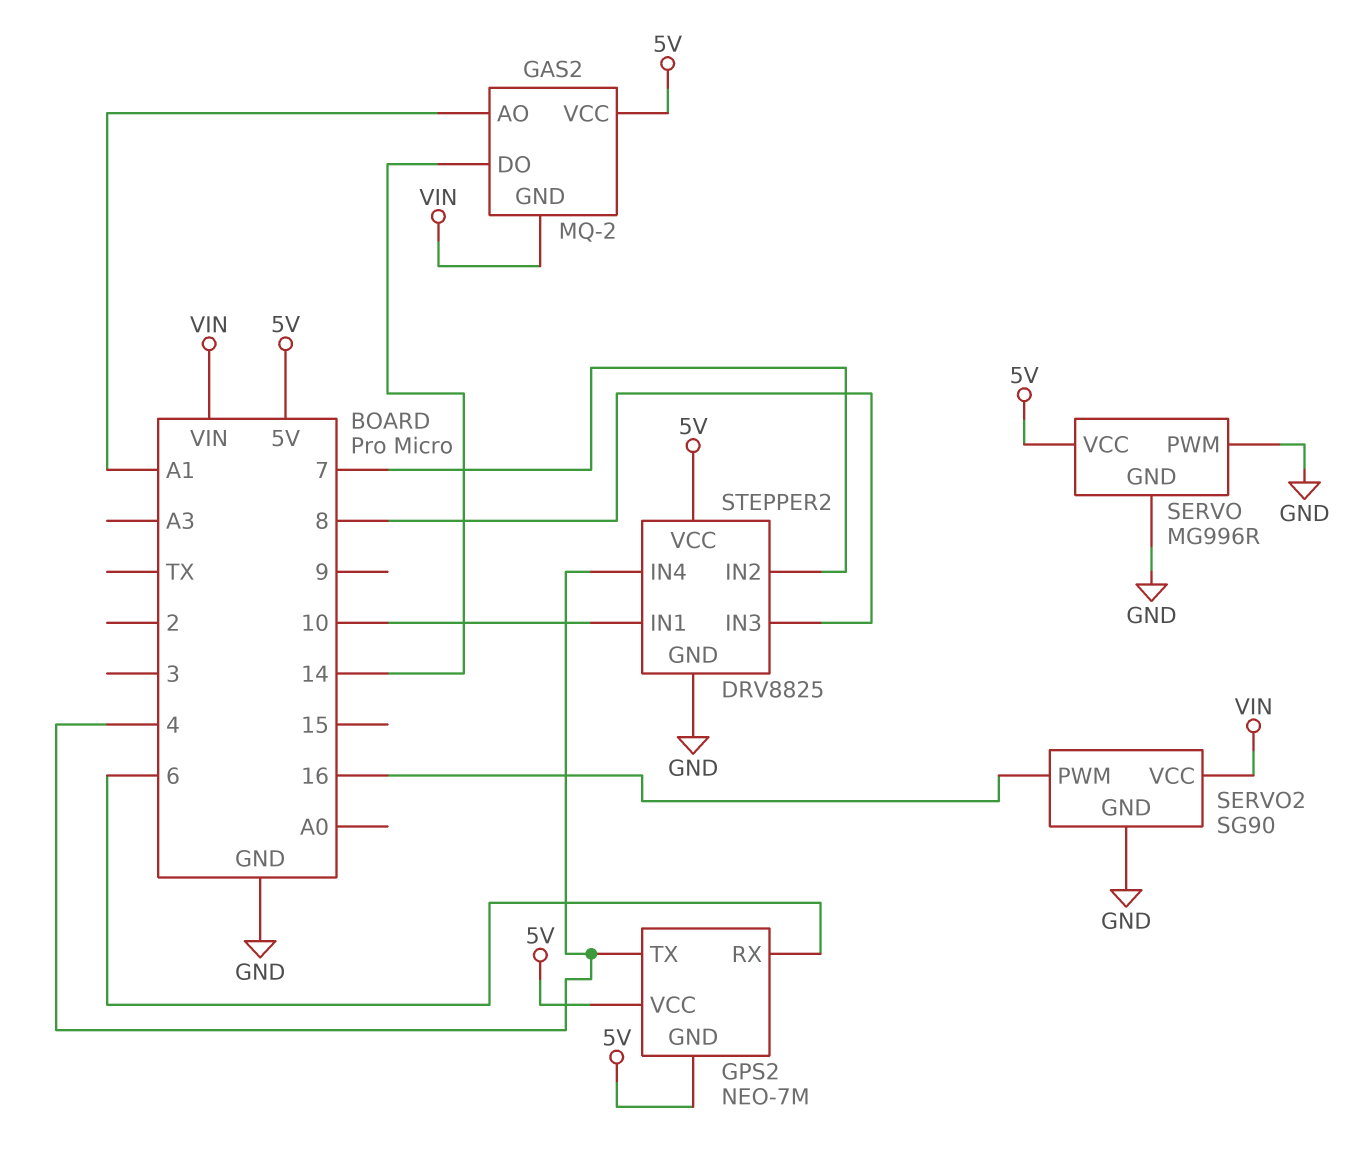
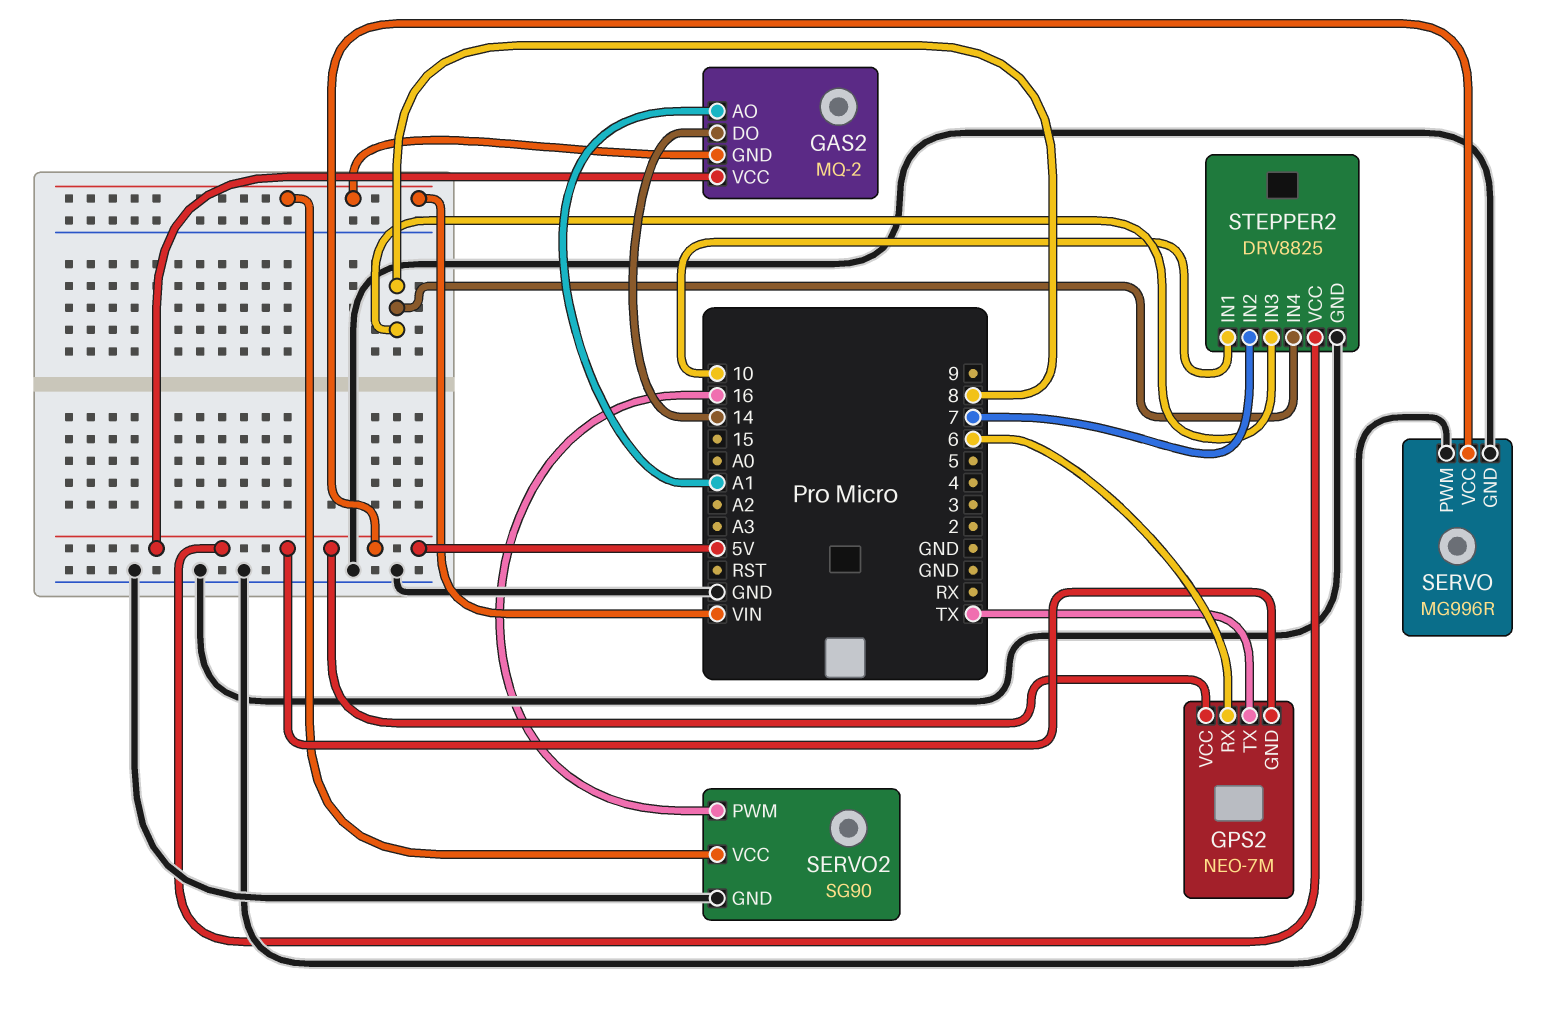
GPS2 pin TX: 4 -> TX
STEPPER2 pin IN4: 4 -> 8

